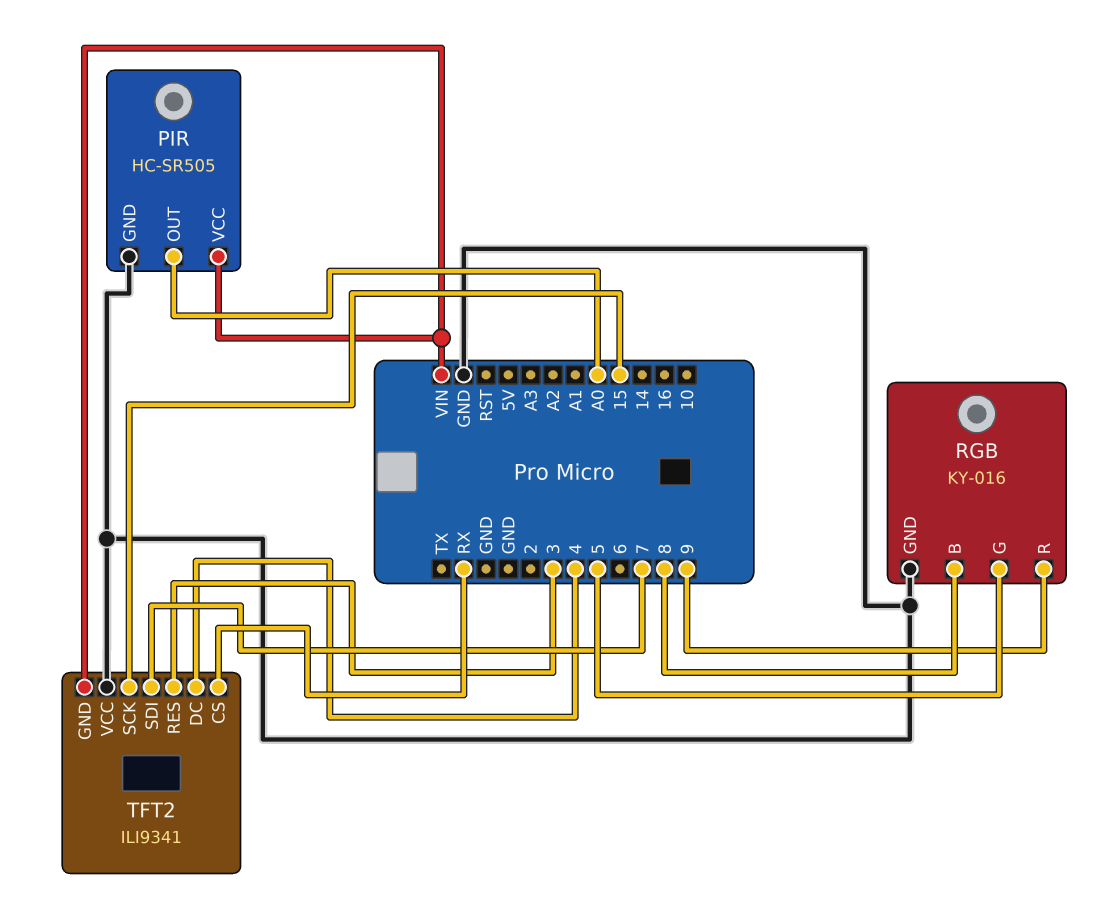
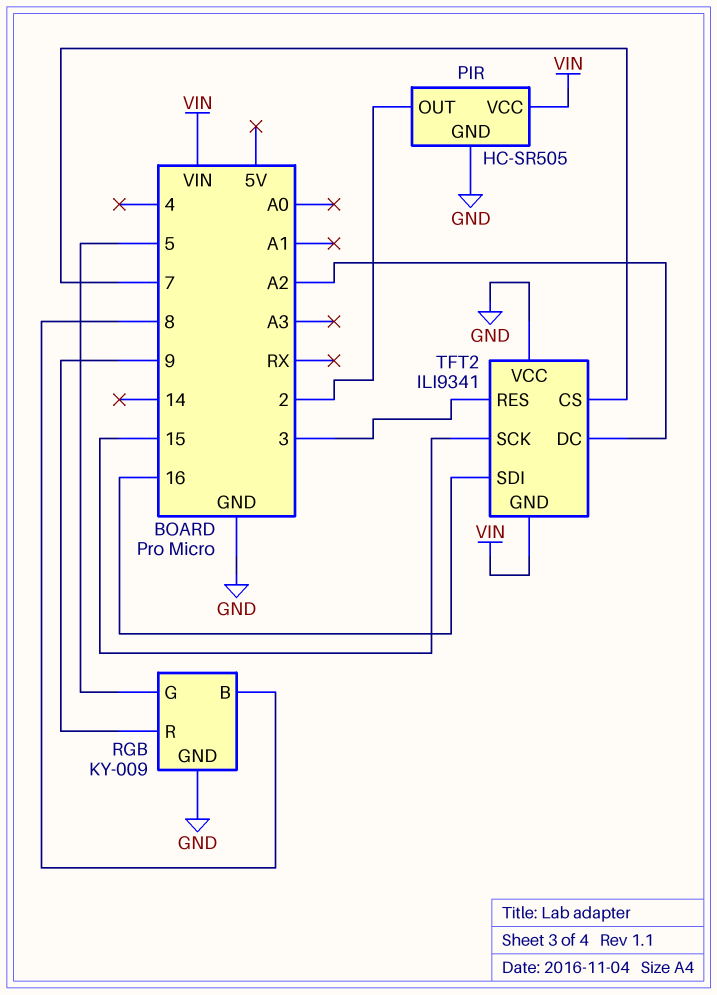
PIR pin OUT: A0 -> 2
RGB: KY-016 -> KY-009
TFT2 pin CS: RX -> 7
TFT2 pin DC: 4 -> A2
TFT2 pin SDI: 7 -> 16

